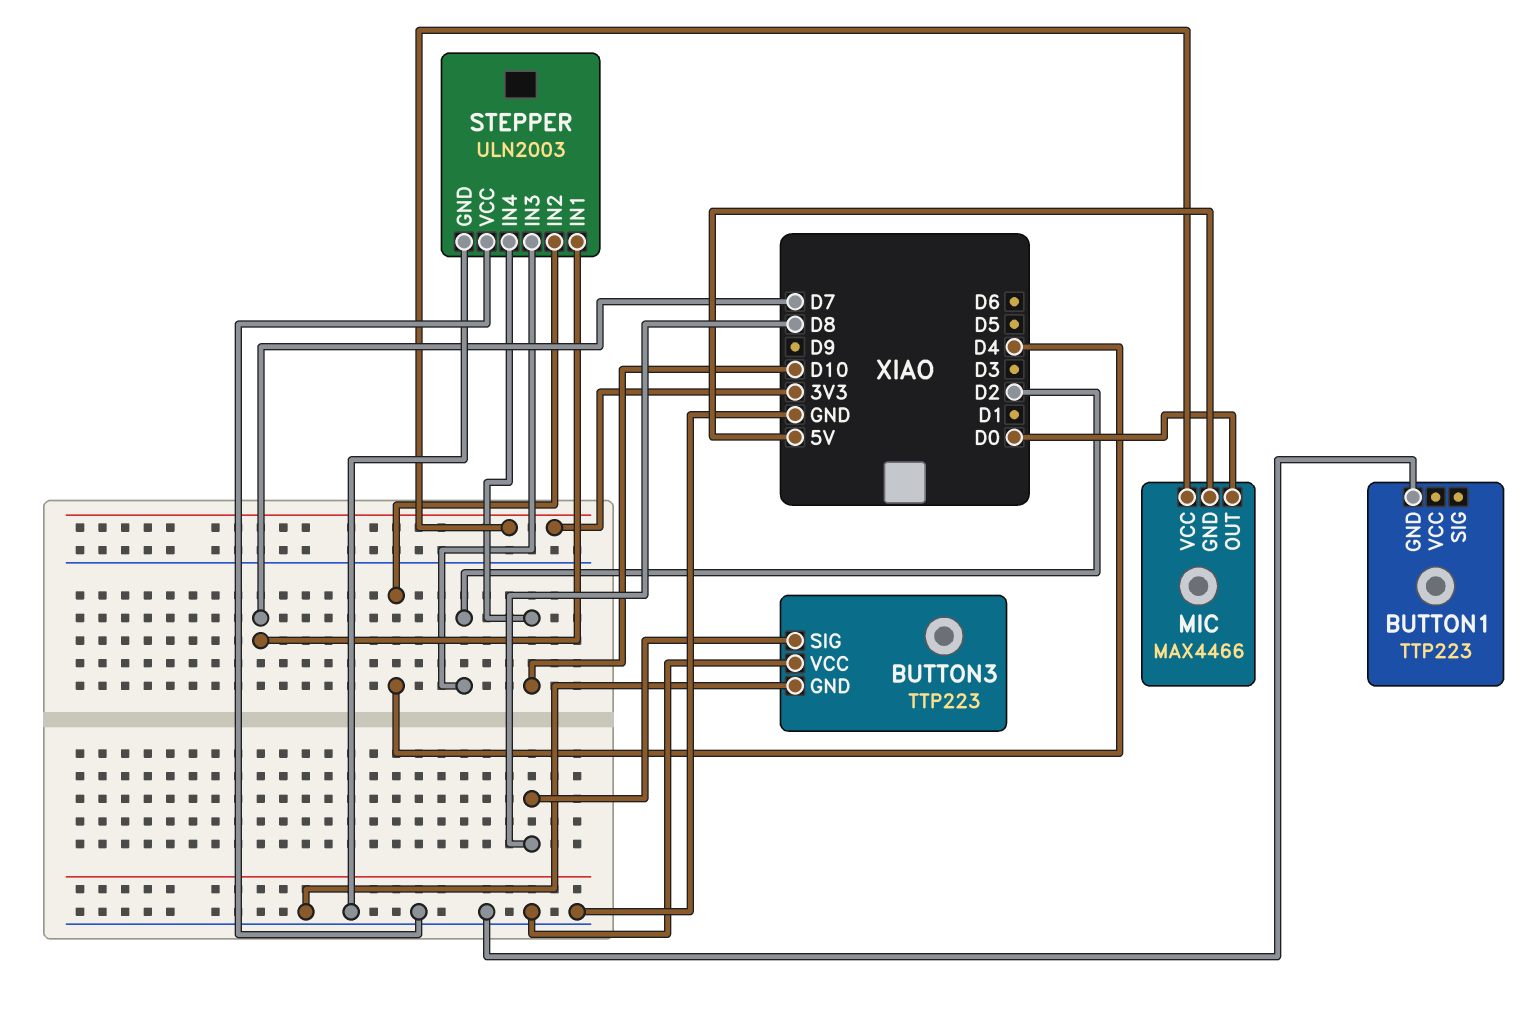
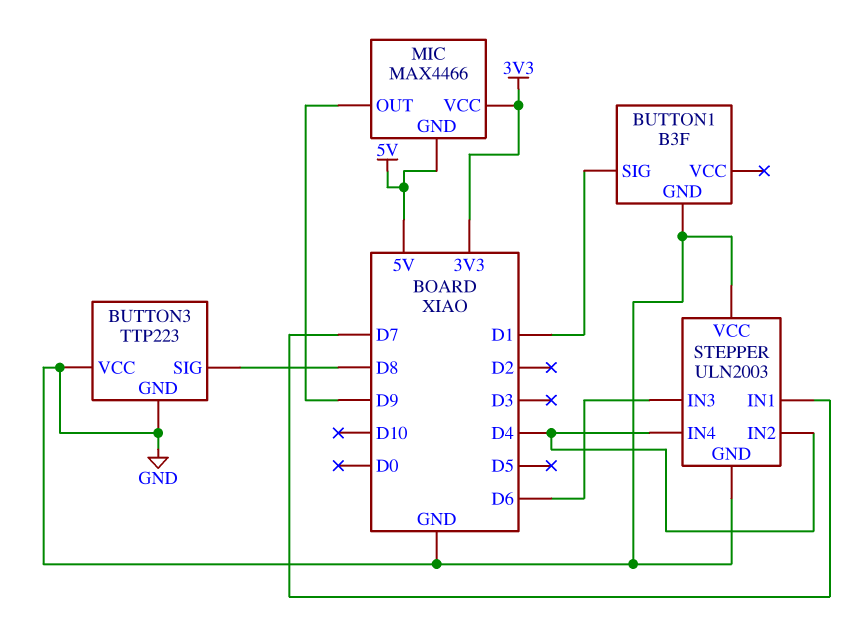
BUTTON1: TTP223 -> B3F
BUTTON1 pin SIG: none -> D1
MIC pin OUT: D0 -> D9
STEPPER pin IN3: D2 -> D6
STEPPER pin IN4: D10 -> D4

